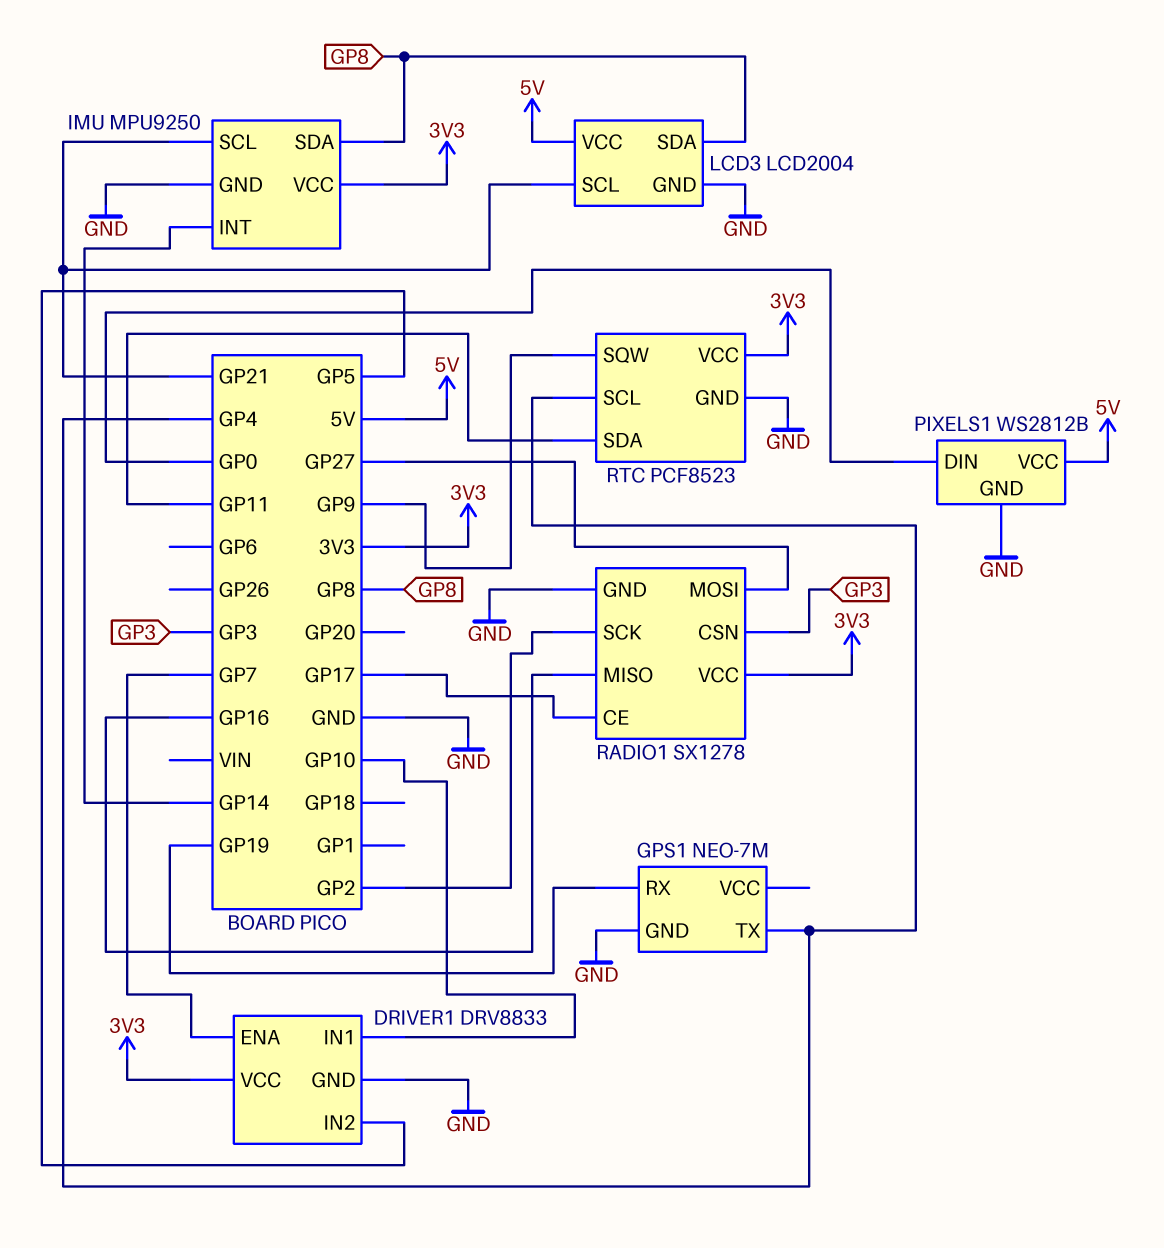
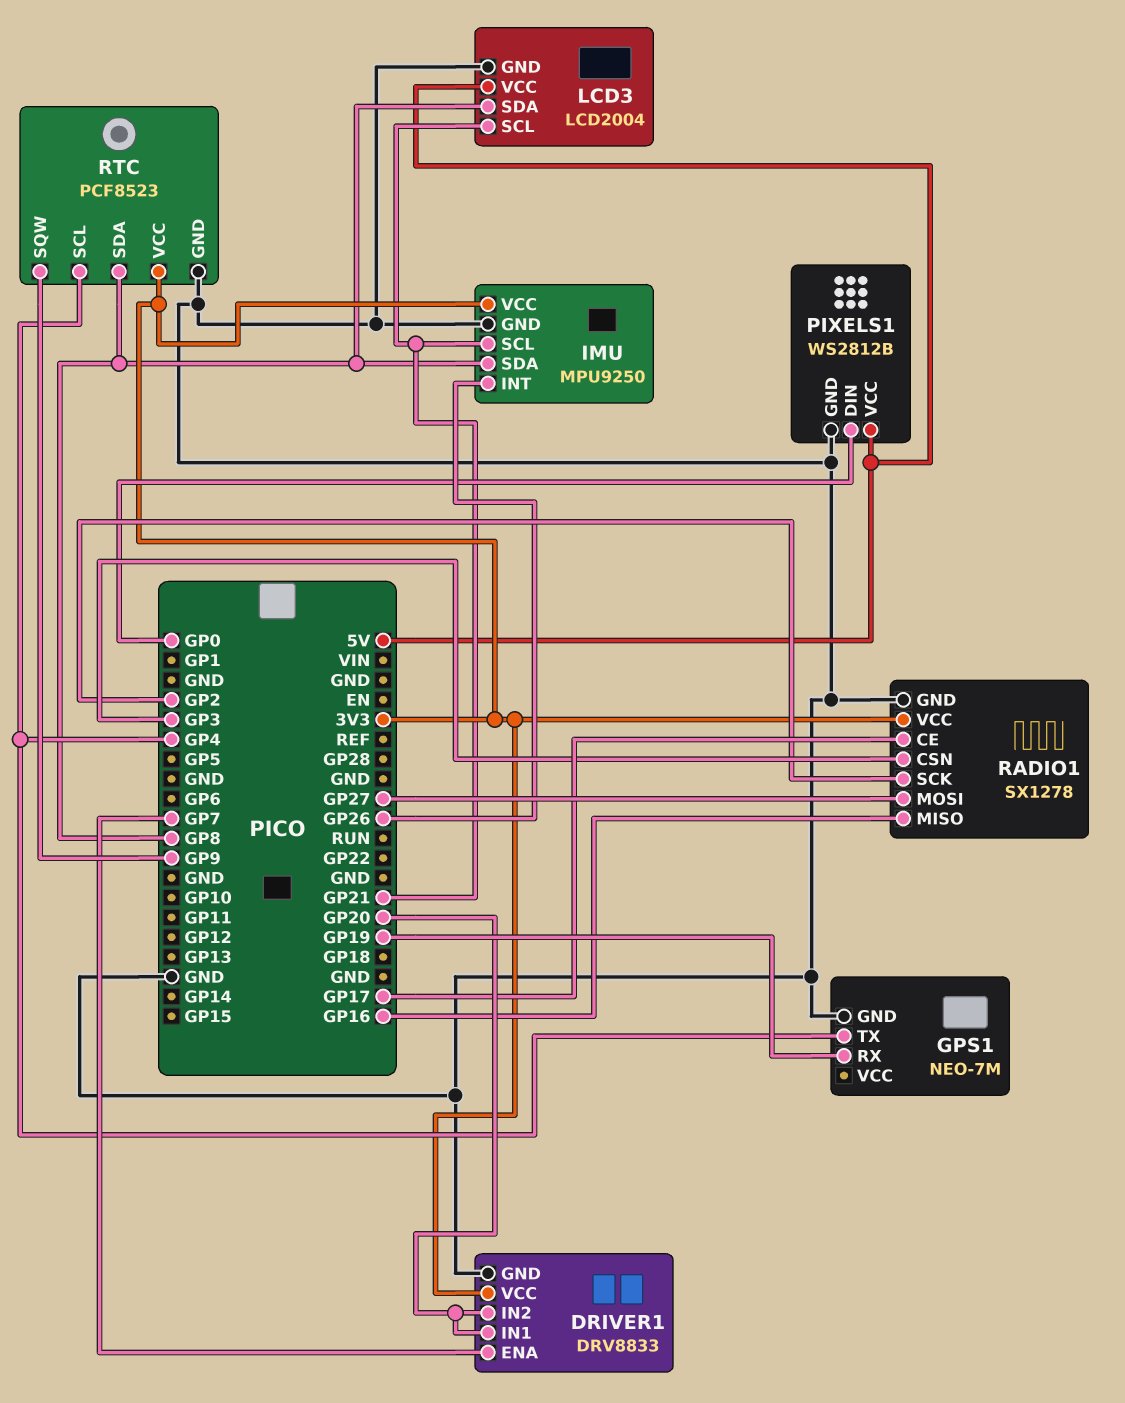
DRIVER1 pin IN1: GP10 -> GP20
DRIVER1 pin IN2: GP5 -> GP20
IMU pin INT: GP14 -> GP26
RTC pin SDA: GP11 -> GP8

